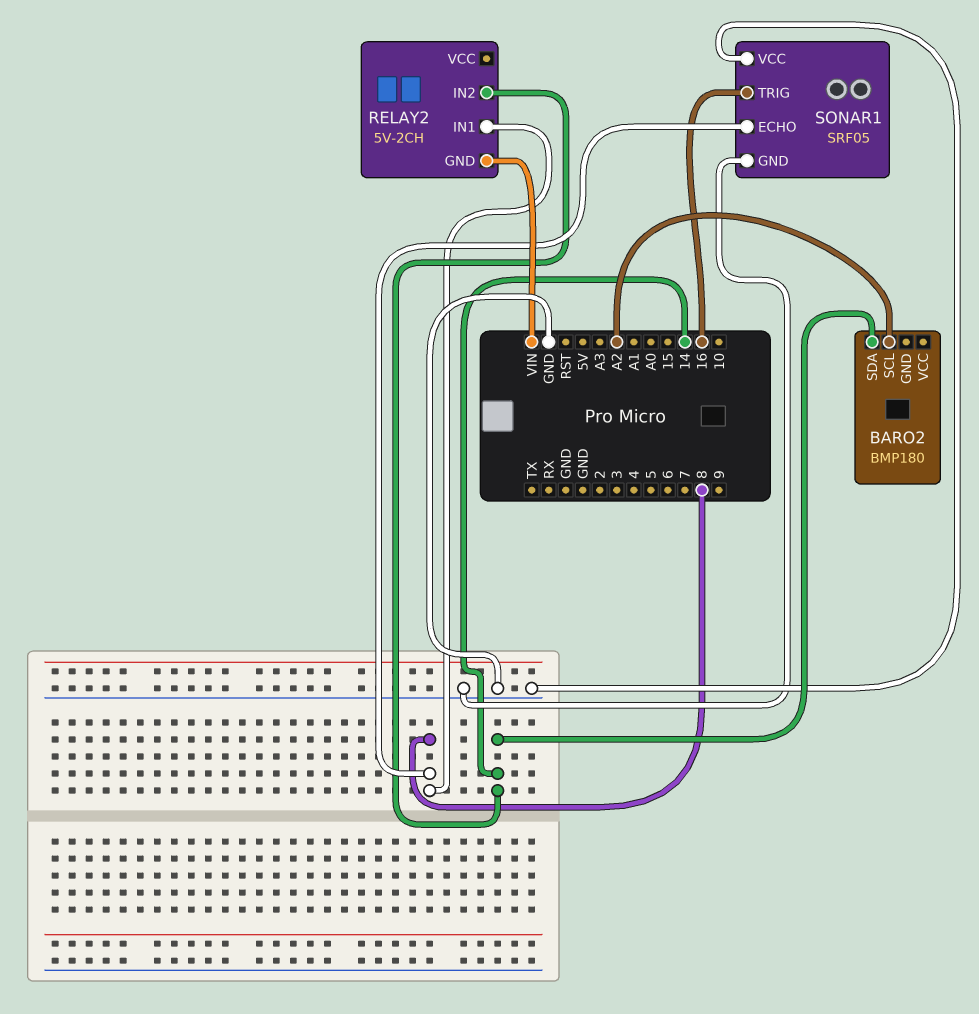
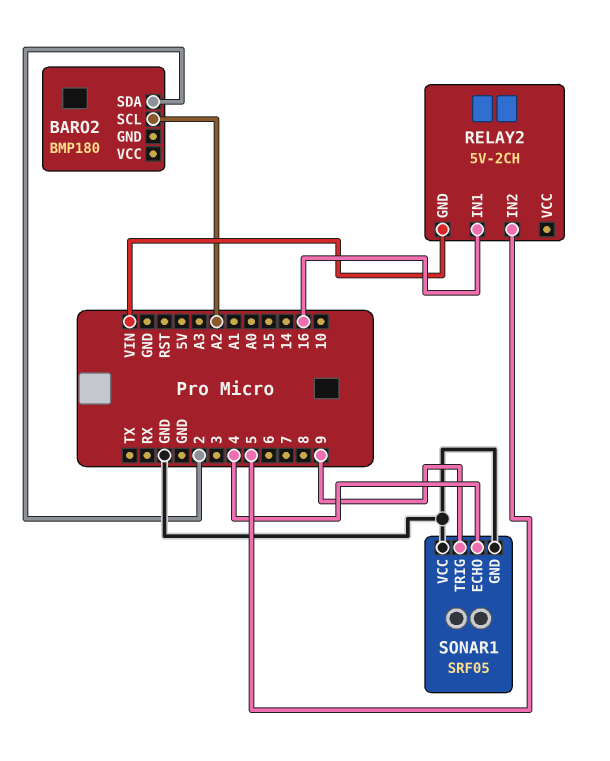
BARO2 pin SDA: 14 -> 2
RELAY2 pin IN1: 8 -> 16
RELAY2 pin IN2: 14 -> 5
SONAR1 pin ECHO: 8 -> 4
SONAR1 pin TRIG: 16 -> 9

